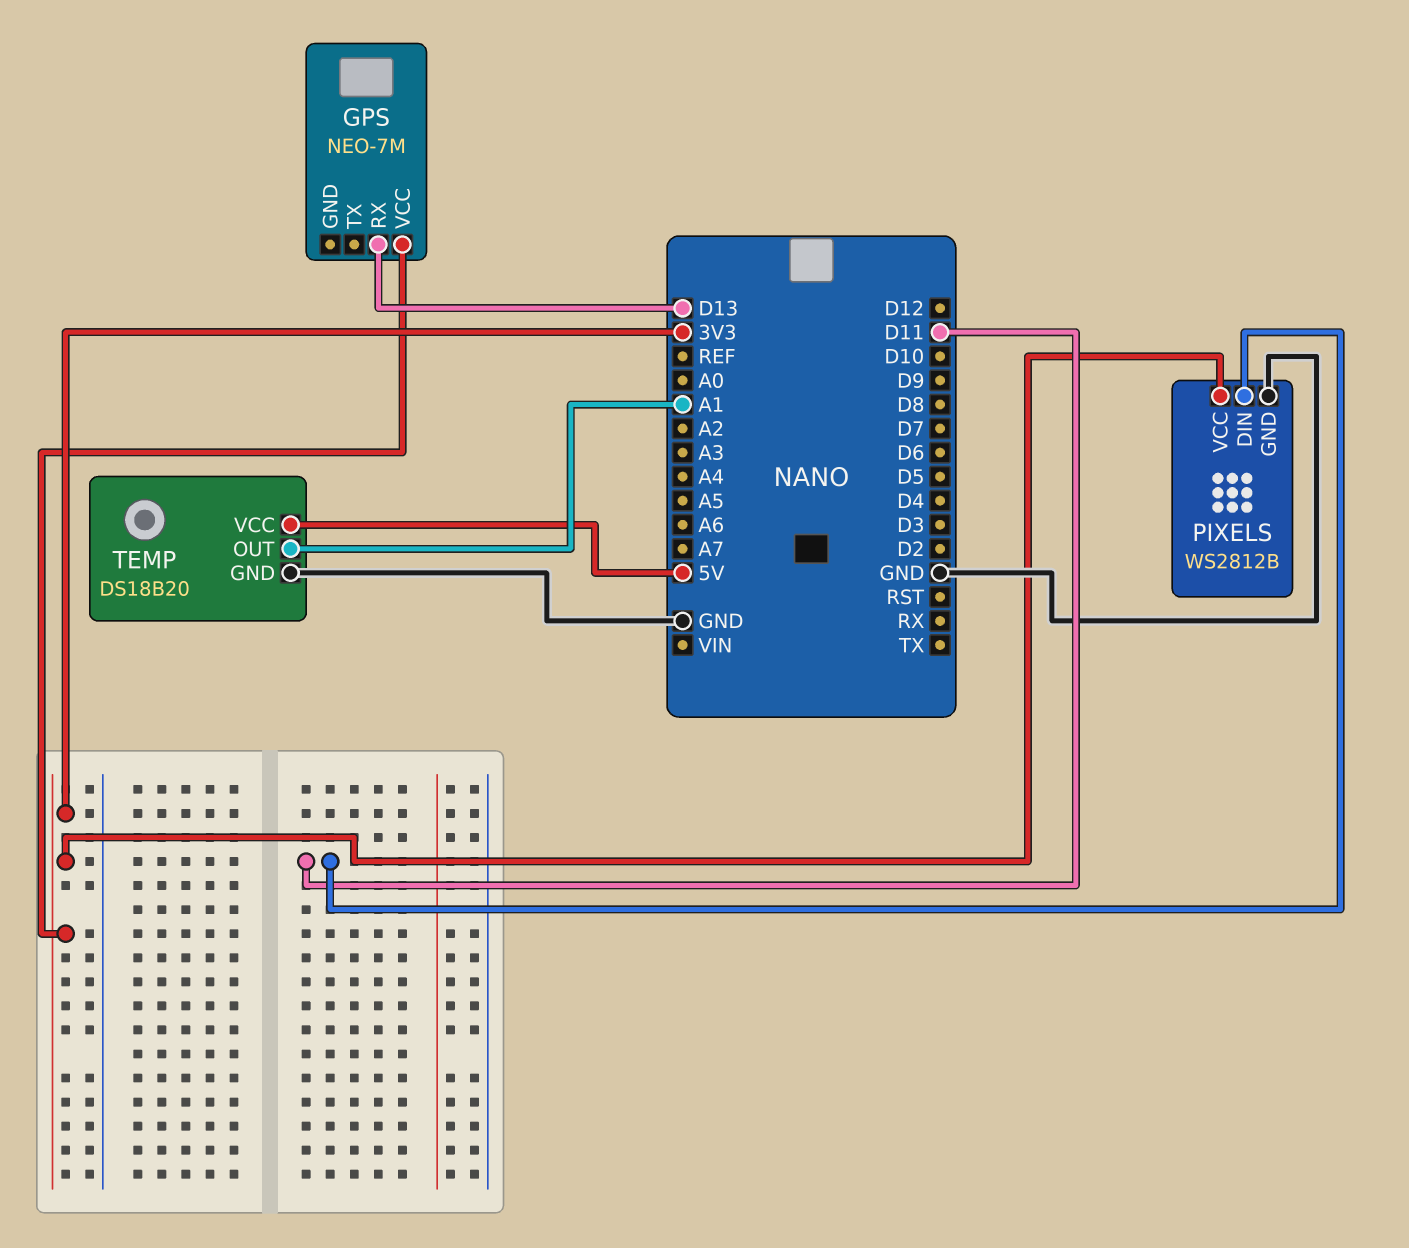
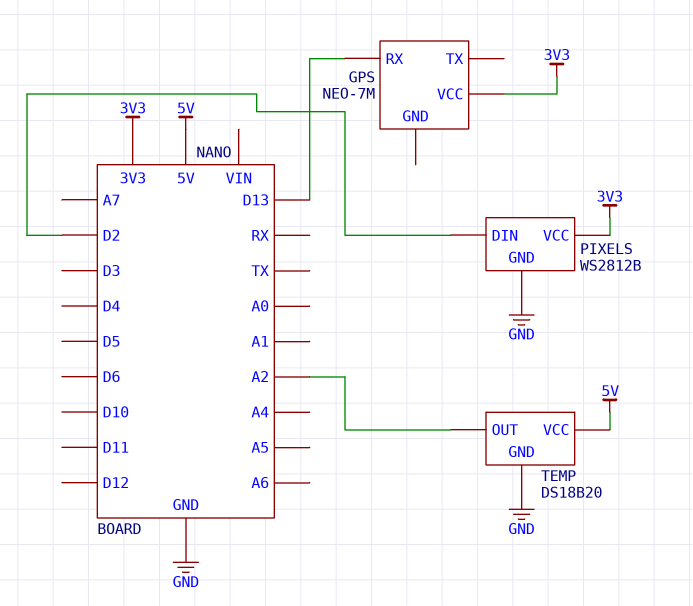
PIXELS pin DIN: D11 -> D2
TEMP pin OUT: A1 -> A2

